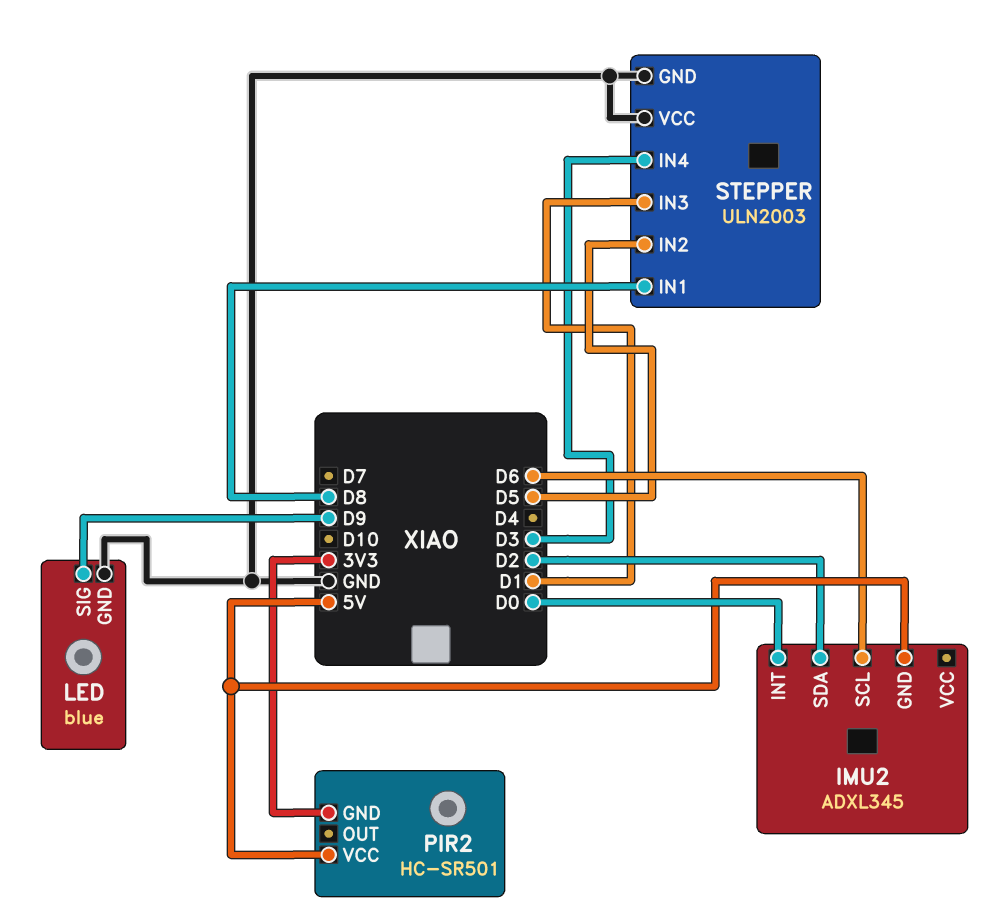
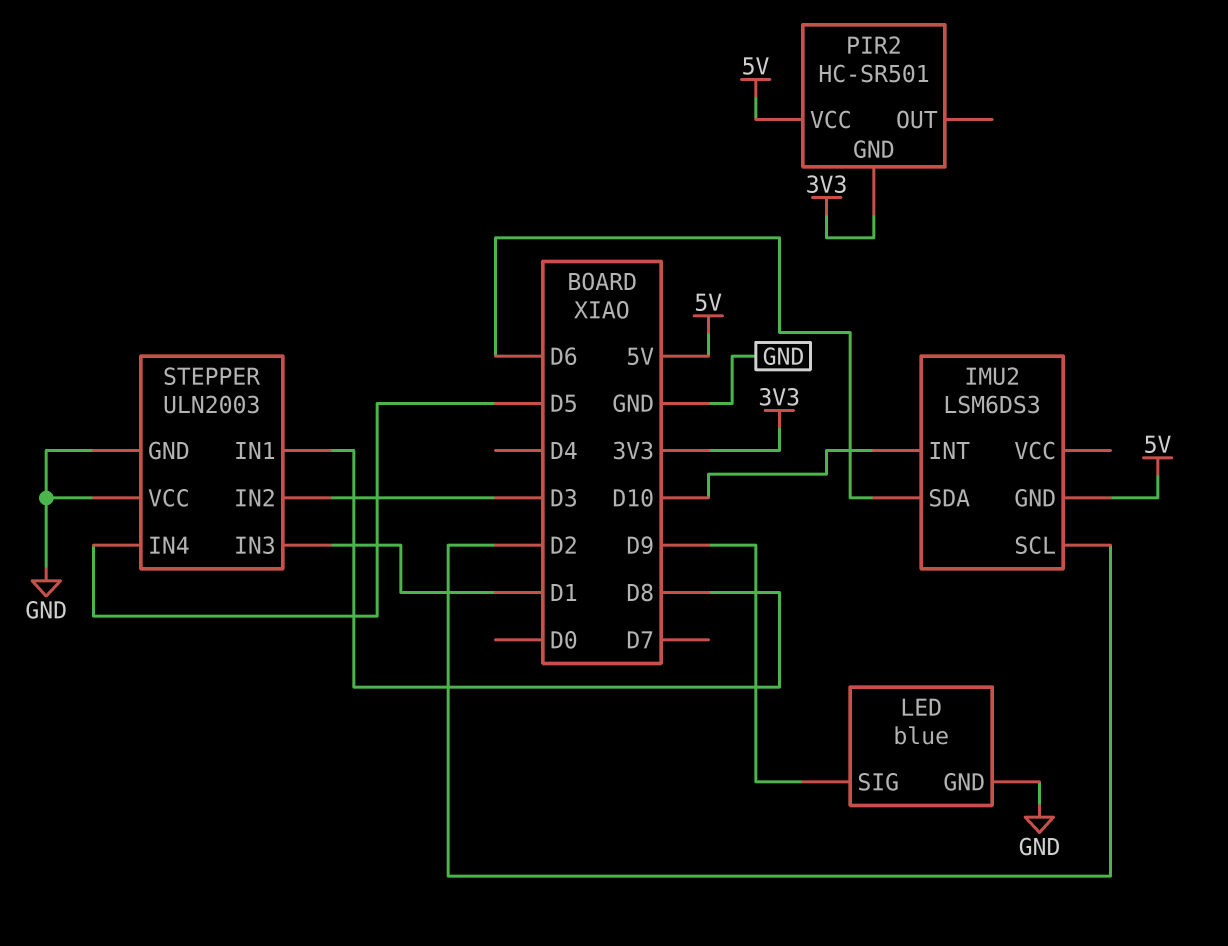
IMU2: ADXL345 -> LSM6DS3
IMU2 pin INT: D0 -> D10
IMU2 pin SCL: D6 -> D2
IMU2 pin SDA: D2 -> D6
STEPPER pin IN2: D5 -> D3
STEPPER pin IN4: D3 -> D5

